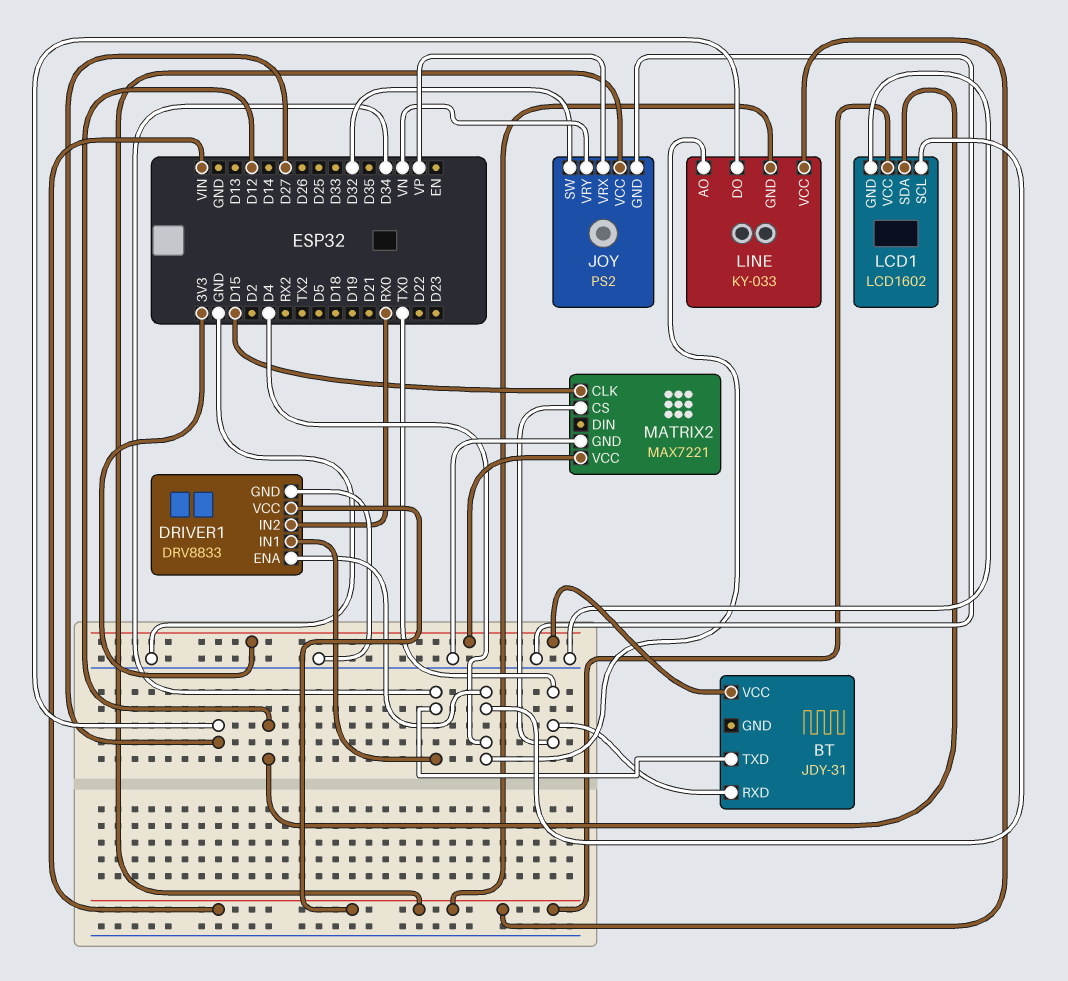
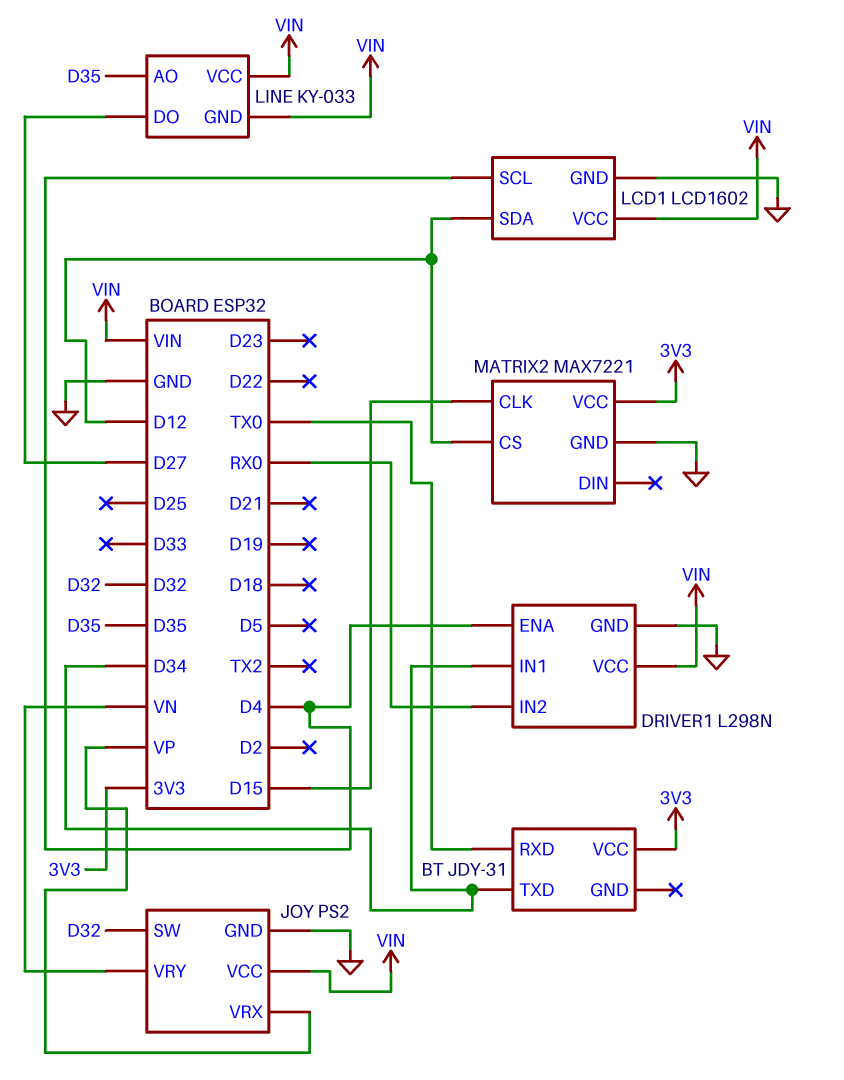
DRIVER1: DRV8833 -> L298N
LINE pin AO: D4 -> D35
MATRIX2 pin CS: TX0 -> D12

